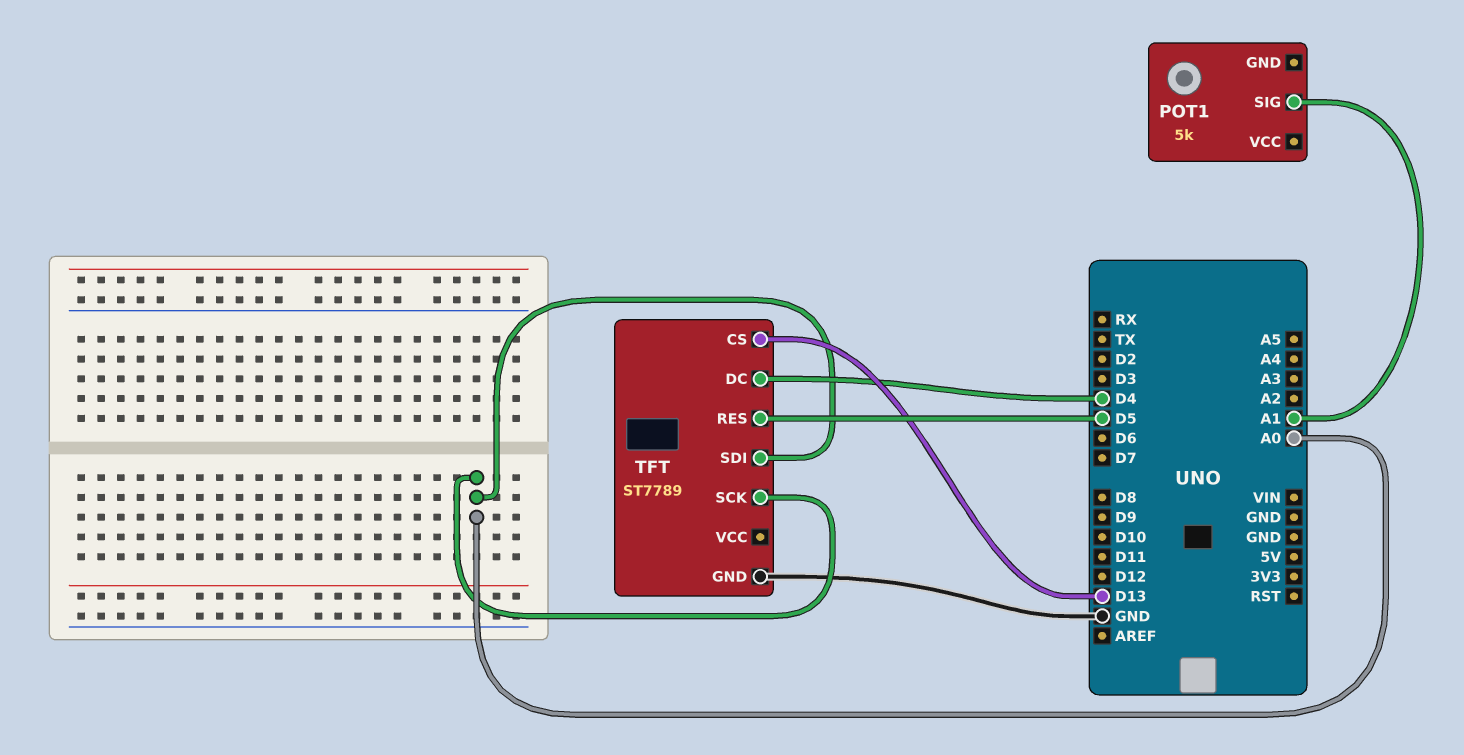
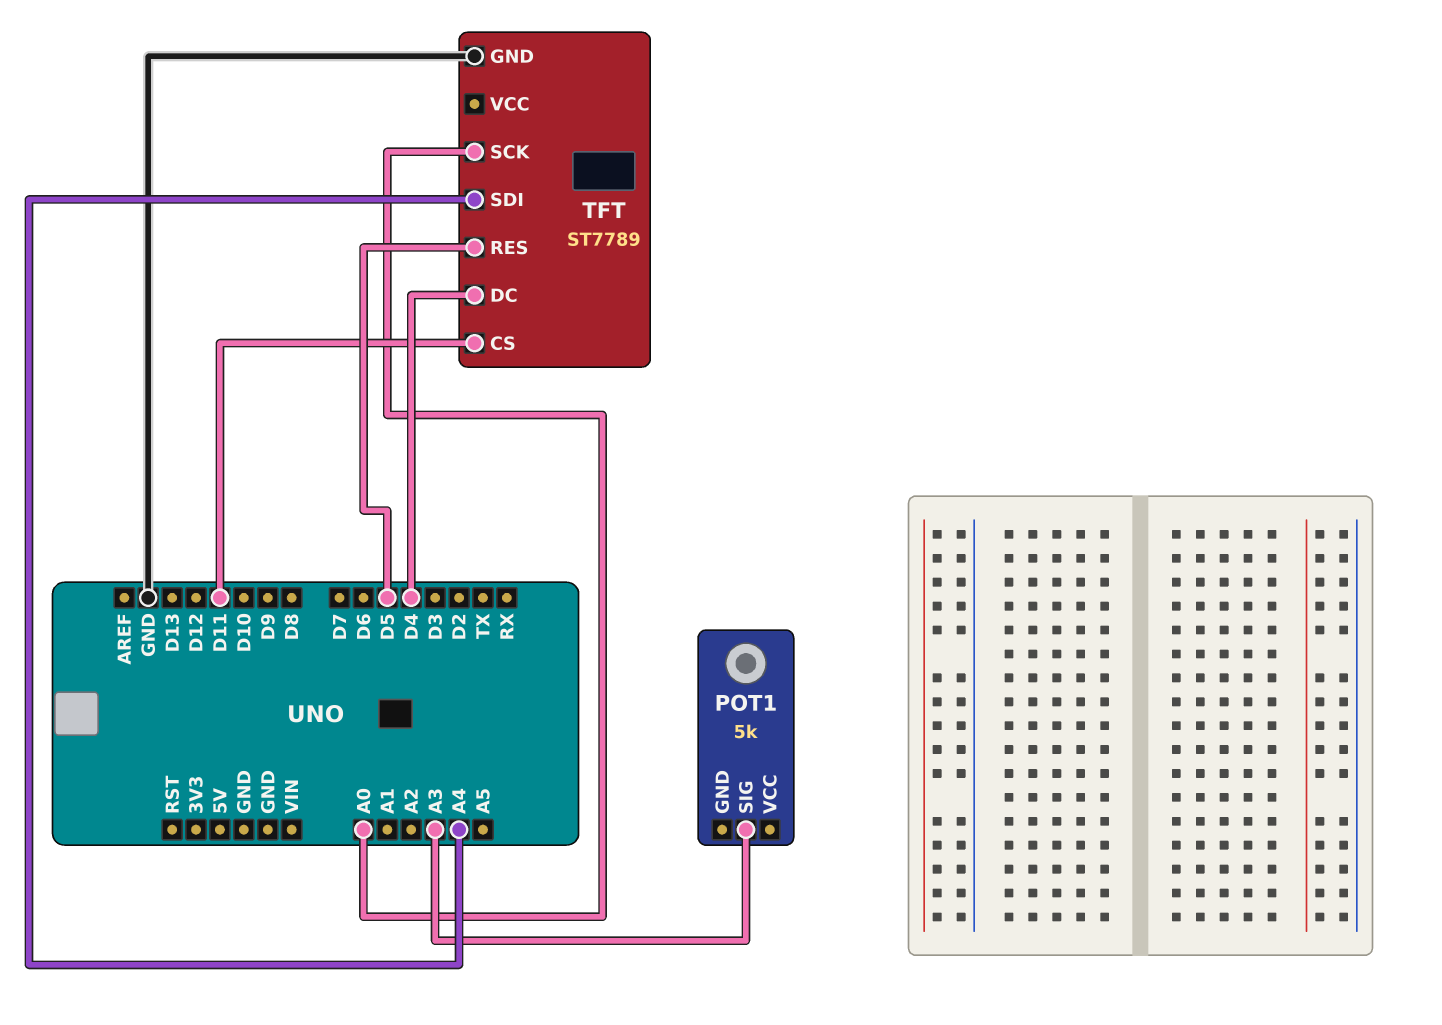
POT1 pin SIG: A1 -> A3
TFT pin CS: D13 -> D11
TFT pin SDI: A0 -> A4

